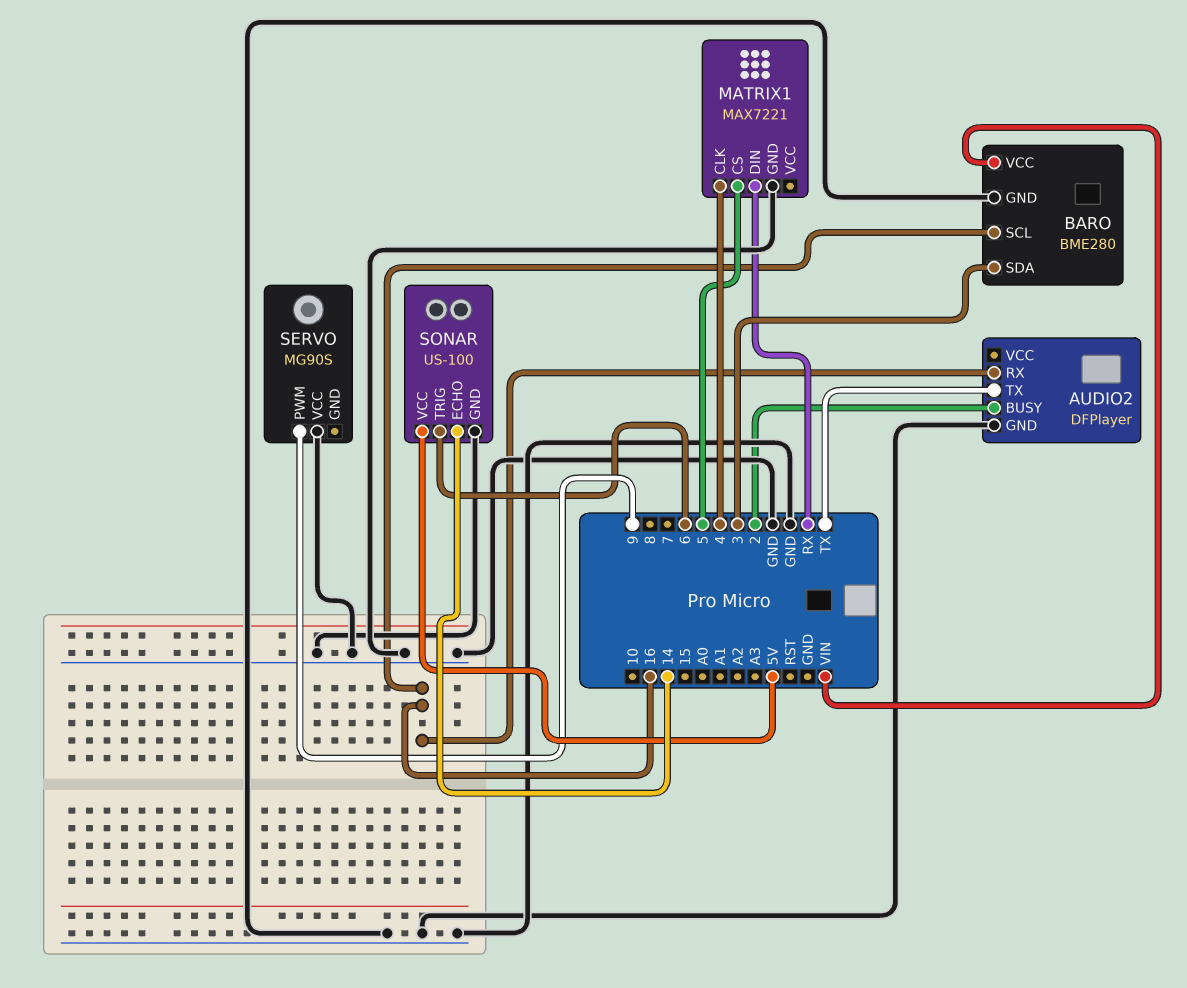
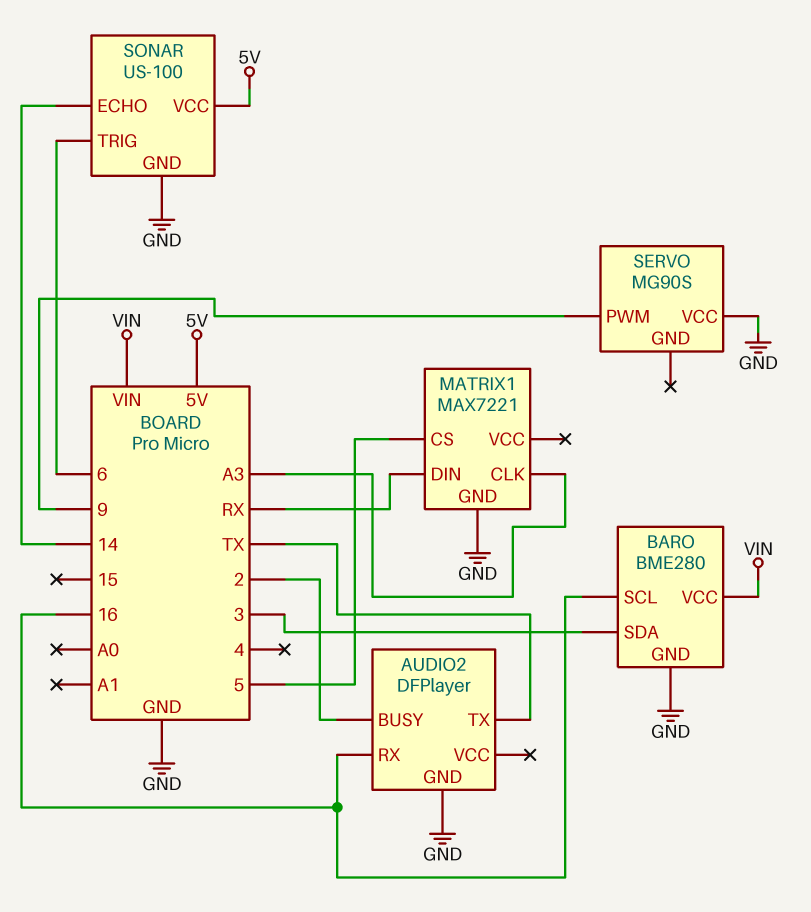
MATRIX1 pin CLK: 4 -> A3

